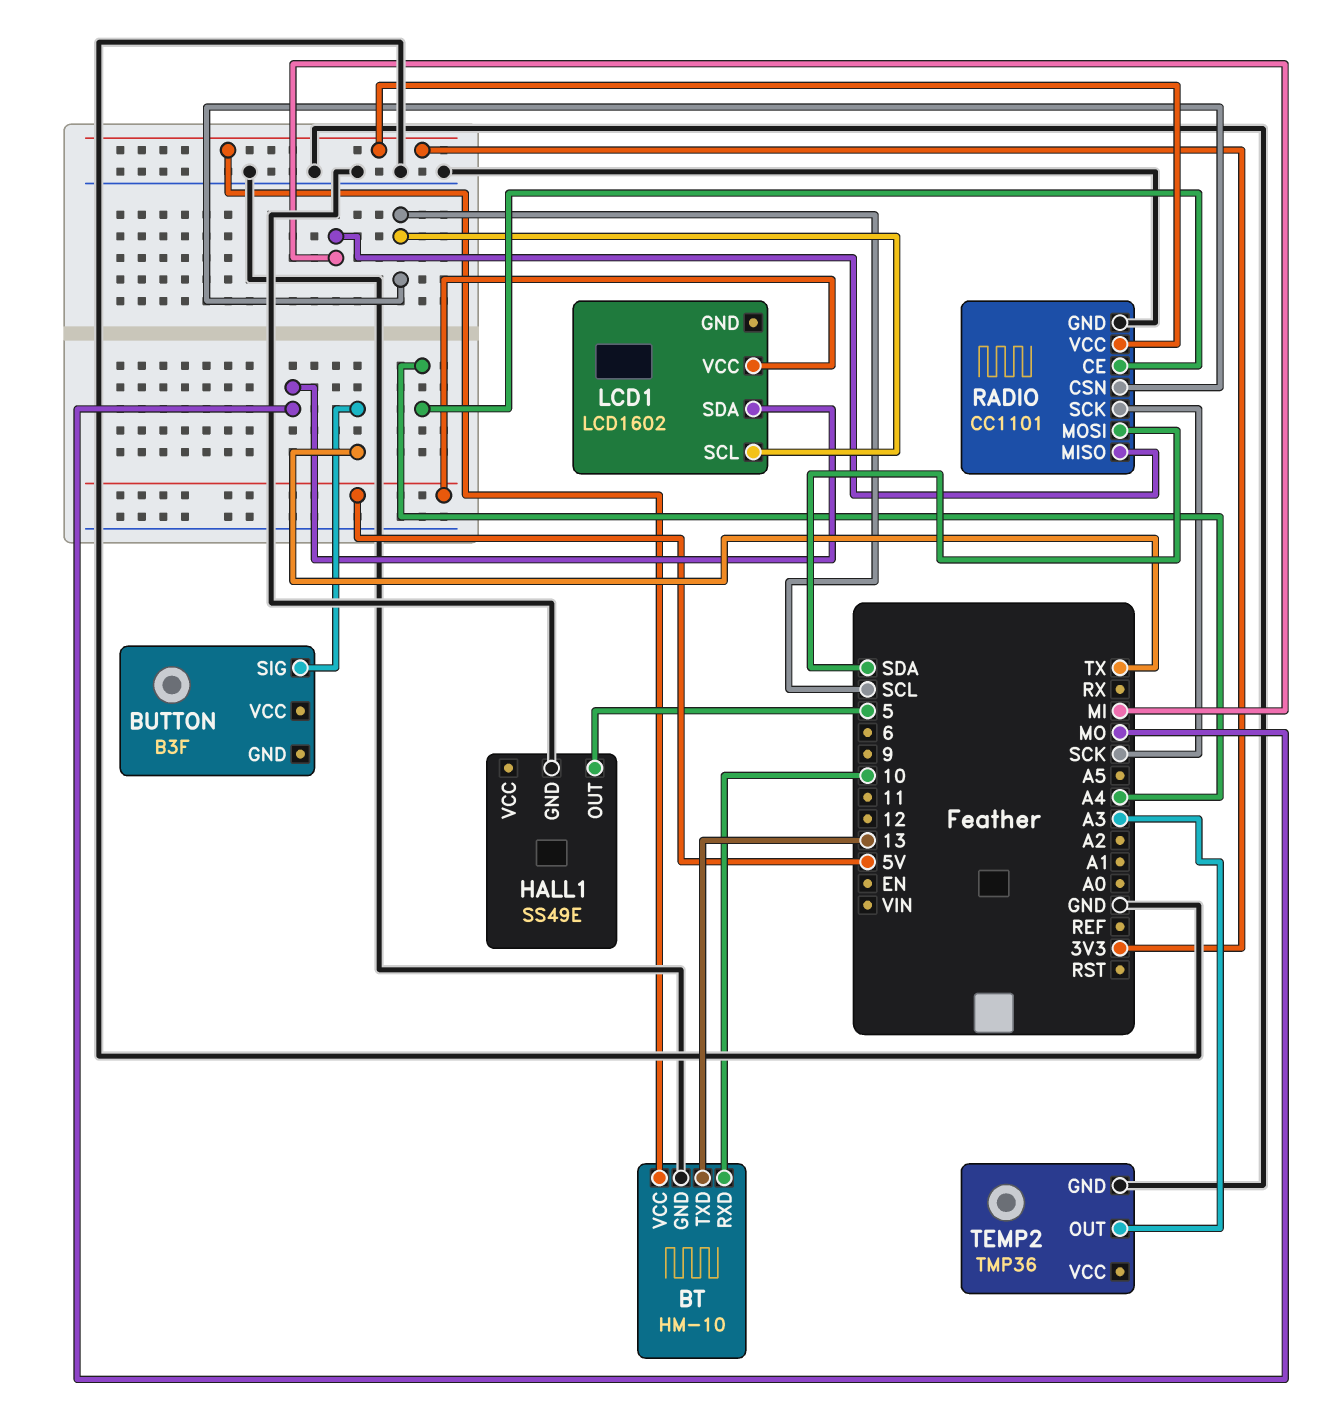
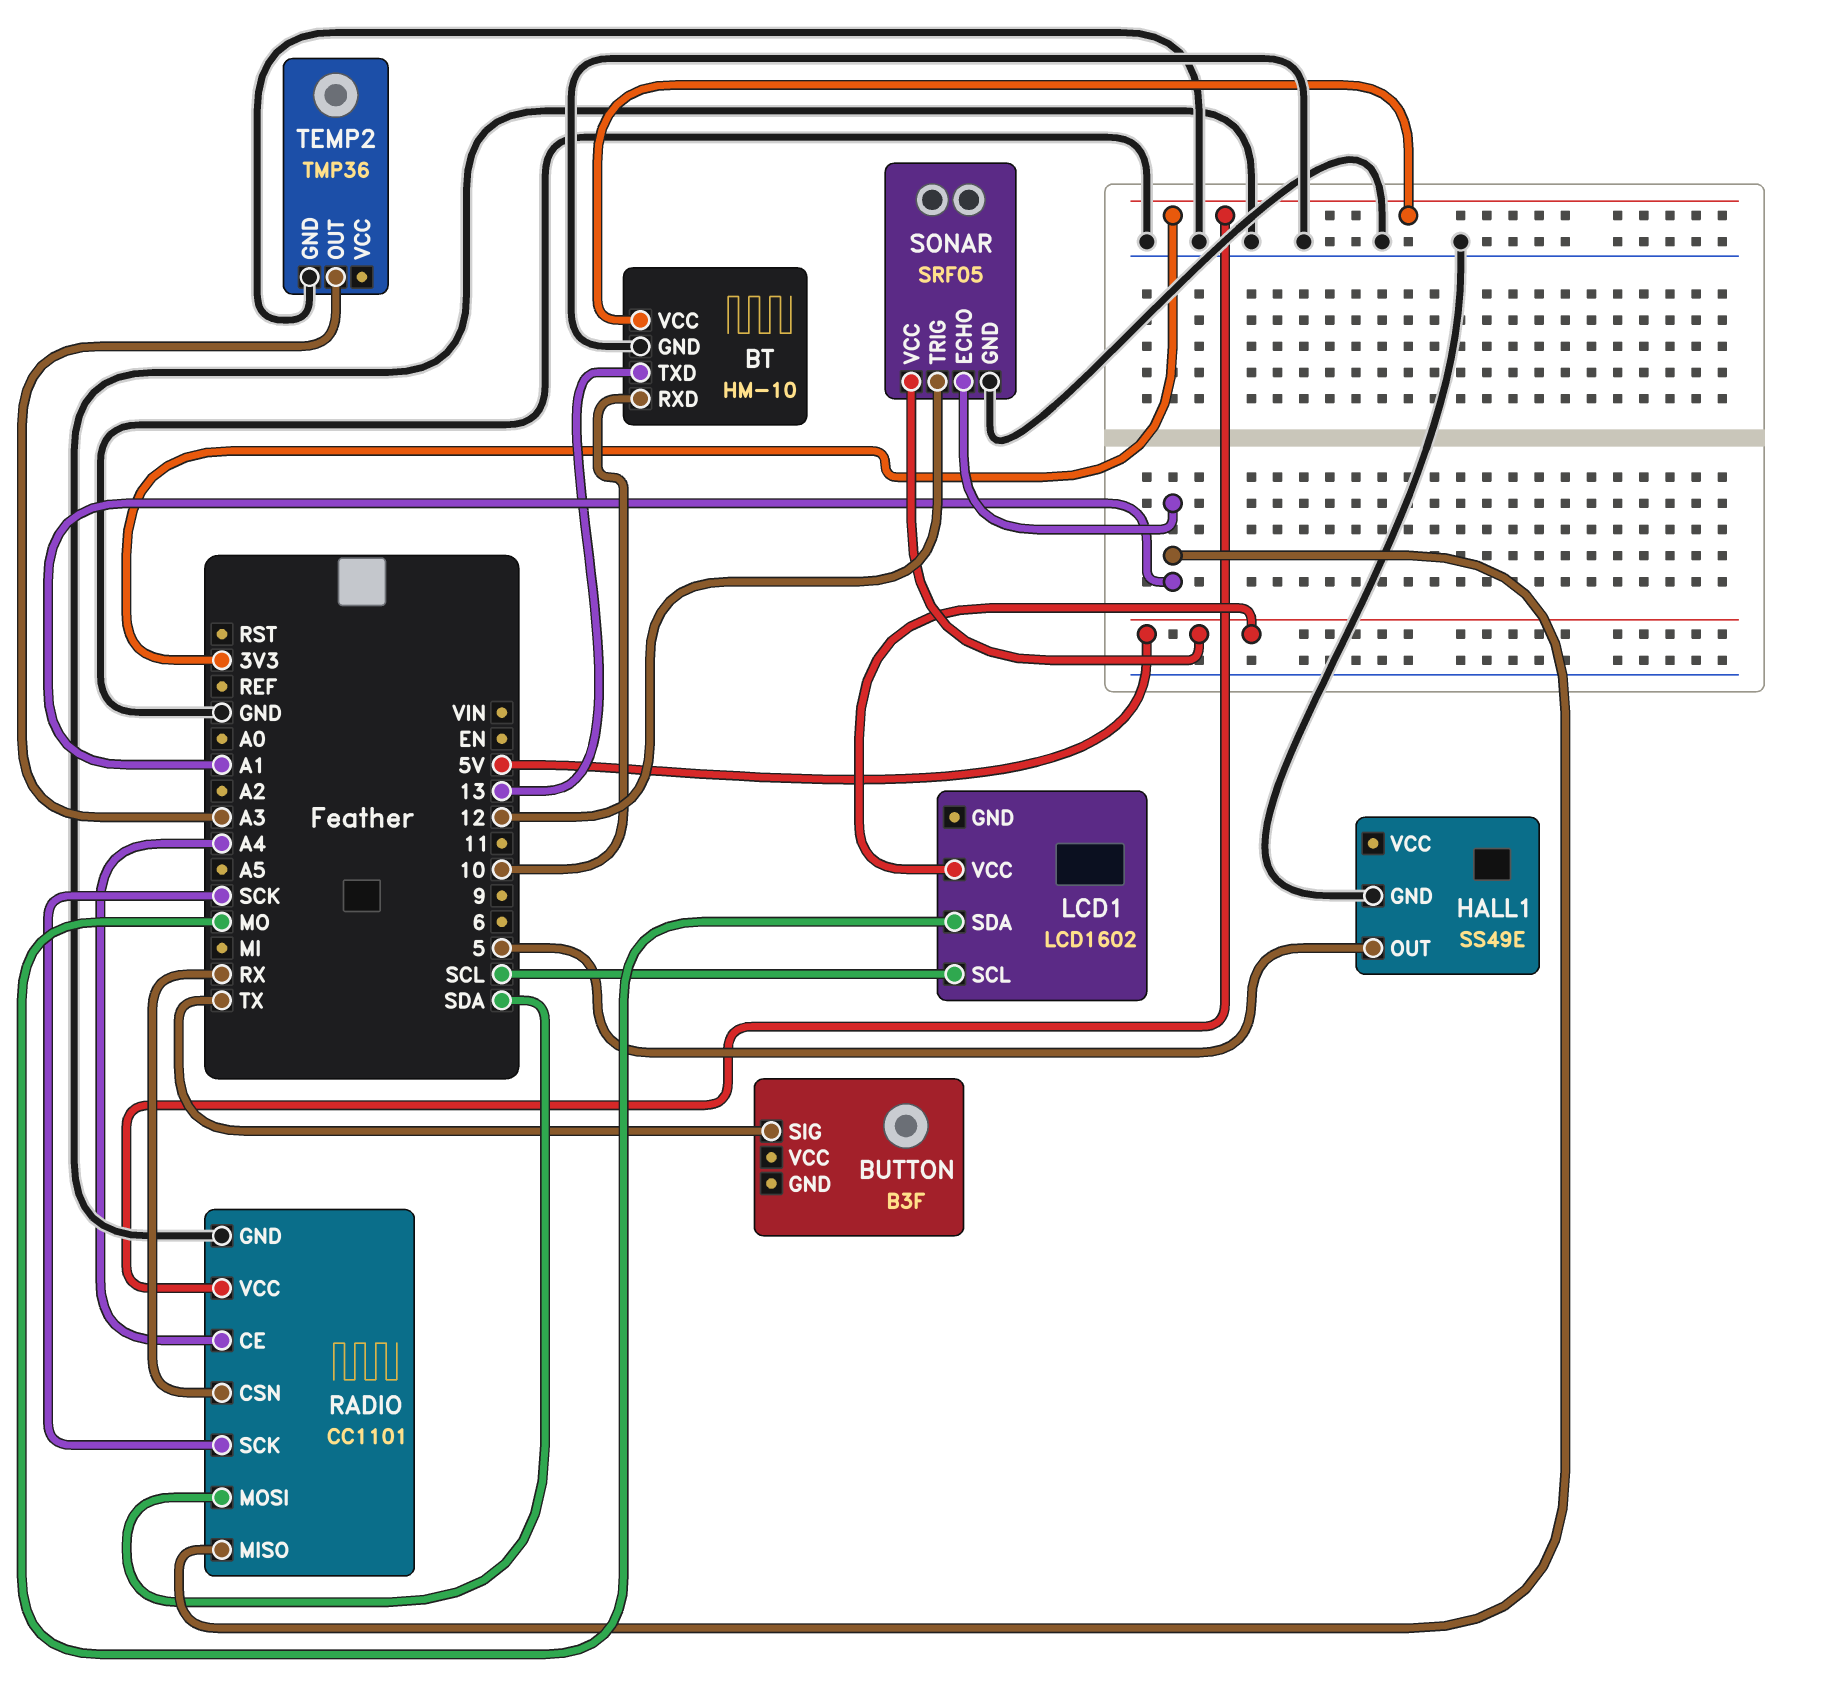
RADIO pin CSN: SCL -> RX
RADIO pin MISO: MI -> A1
SONAR: none -> SRF05
SONAR pin ECHO: none -> A1
SONAR pin GND: none -> GND
SONAR pin TRIG: none -> 12
SONAR pin VCC: none -> 5V

